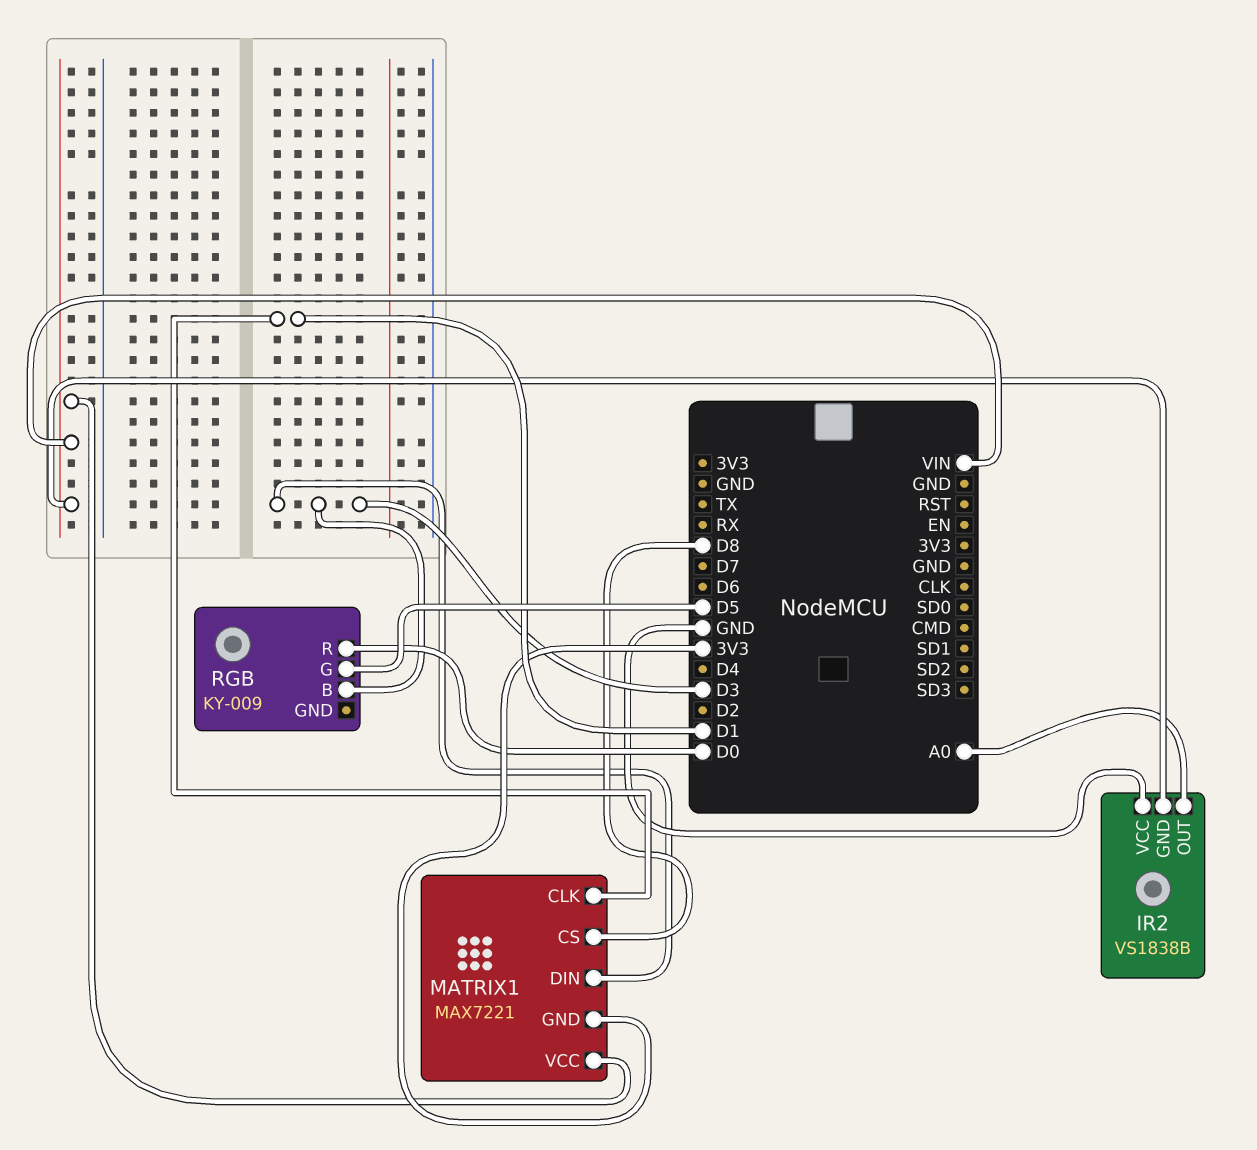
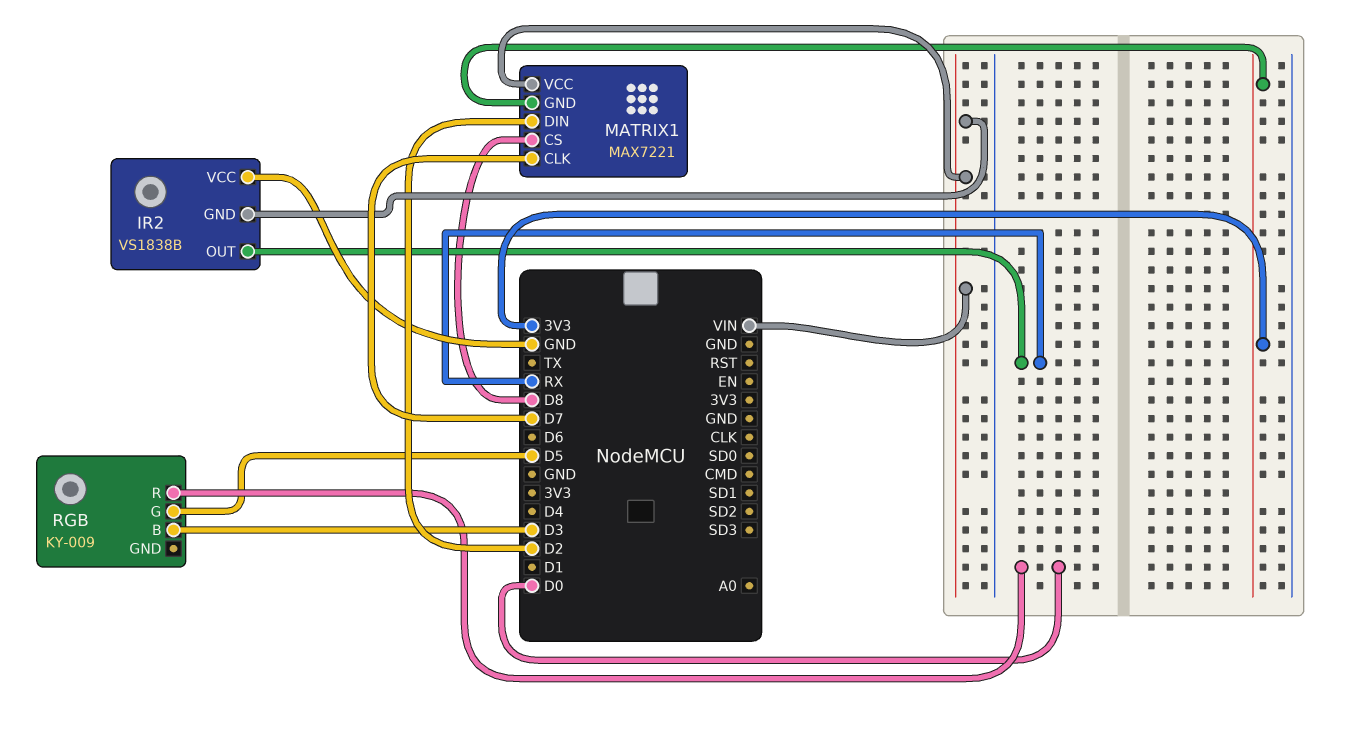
IR2 pin OUT: A0 -> RX
MATRIX1 pin CLK: D1 -> D7
MATRIX1 pin DIN: D3 -> D2

